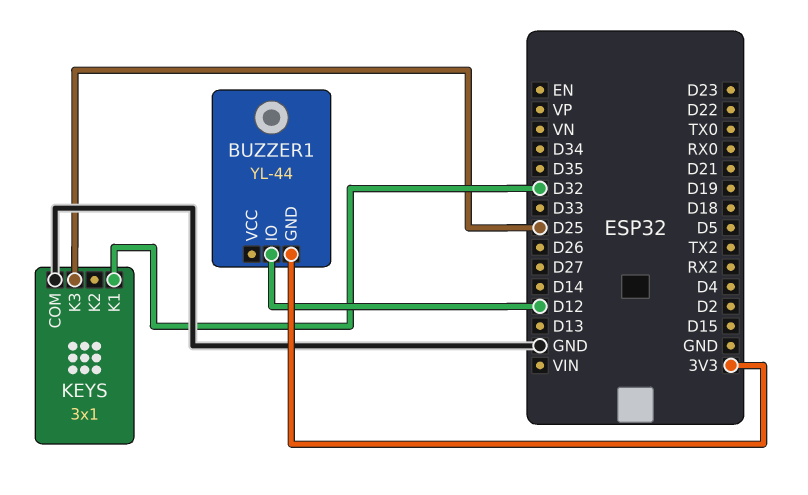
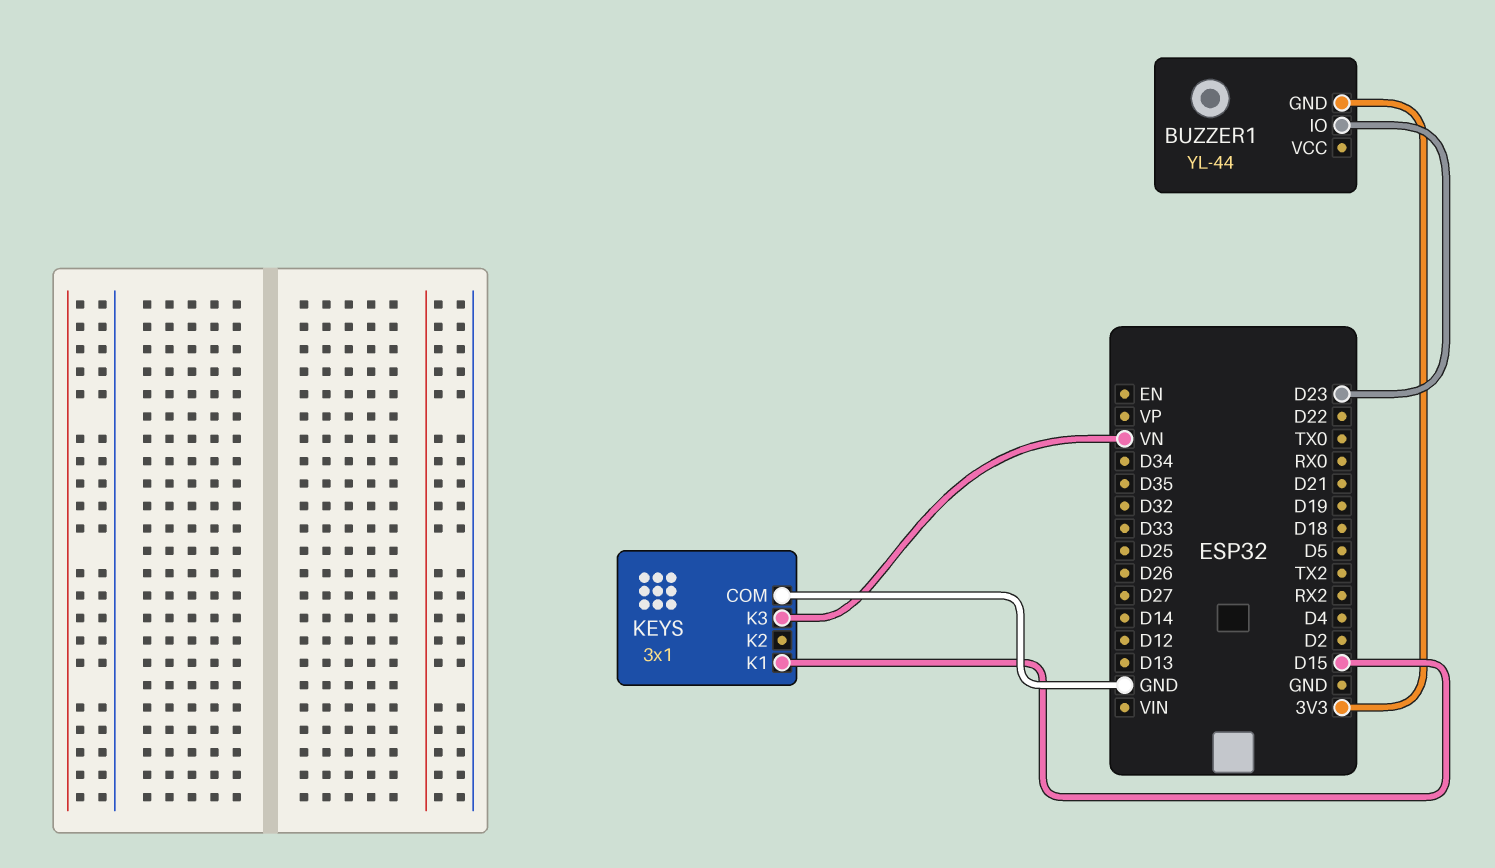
BUZZER1 pin IO: D12 -> D23
KEYS pin K1: D32 -> D15
KEYS pin K3: D25 -> VN

